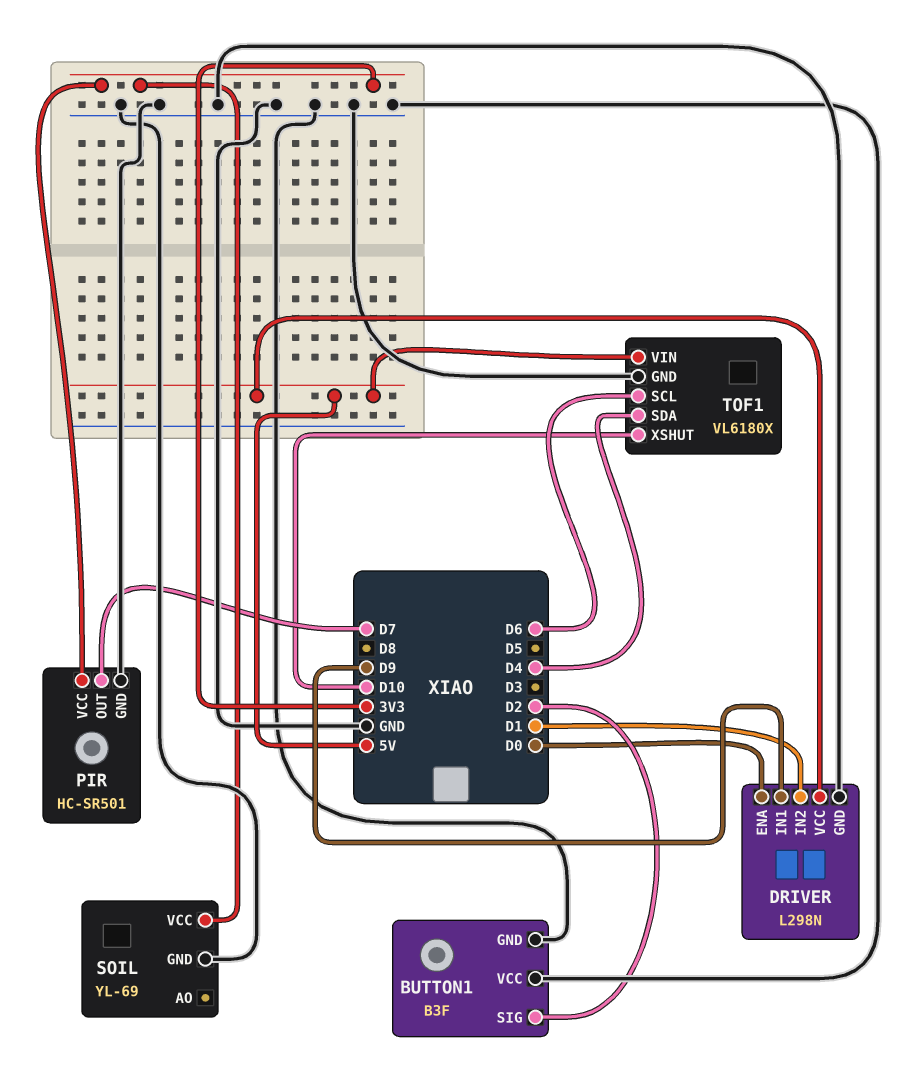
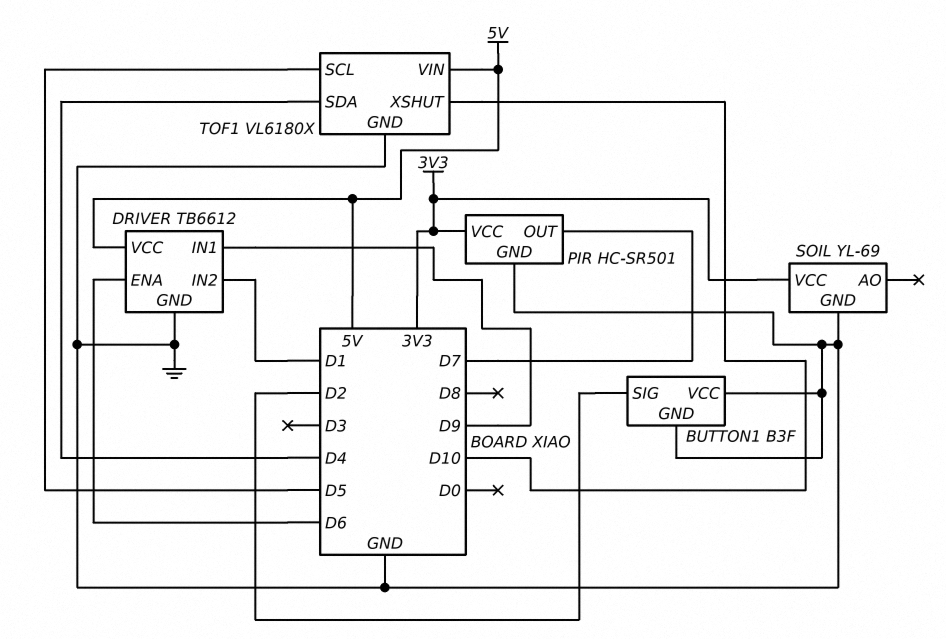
DRIVER: L298N -> TB6612
DRIVER pin ENA: D0 -> D6
TOF1 pin SCL: D6 -> D5

